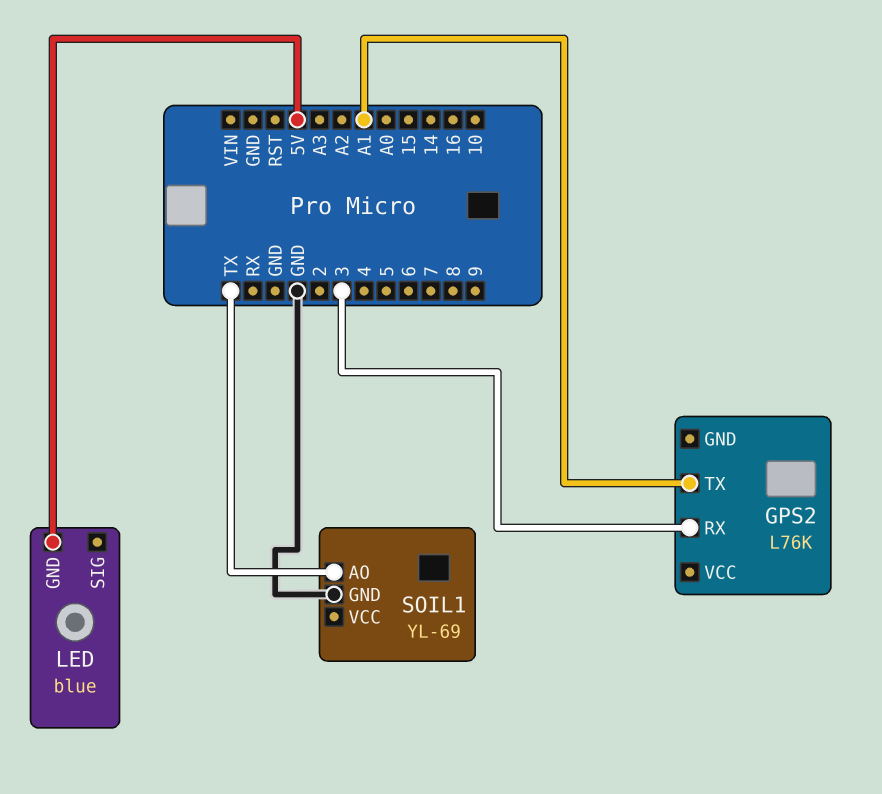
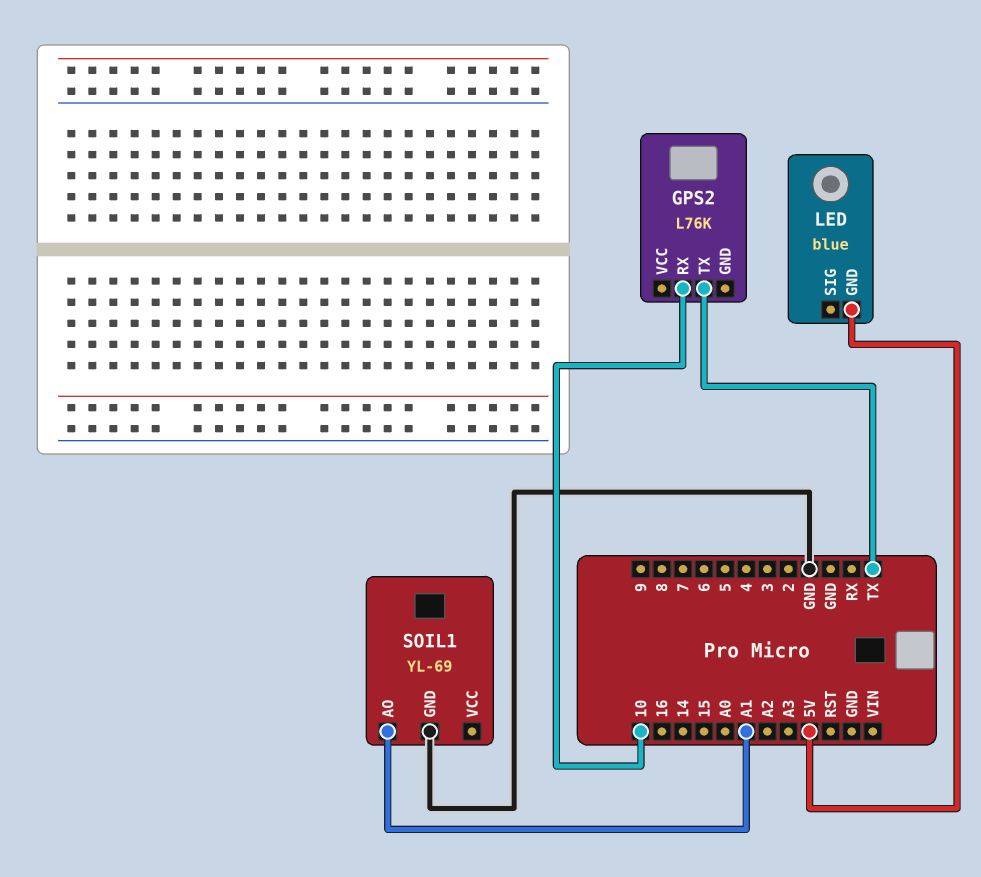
GPS2 pin RX: 3 -> 10
GPS2 pin TX: A1 -> TX
SOIL1 pin AO: TX -> A1

